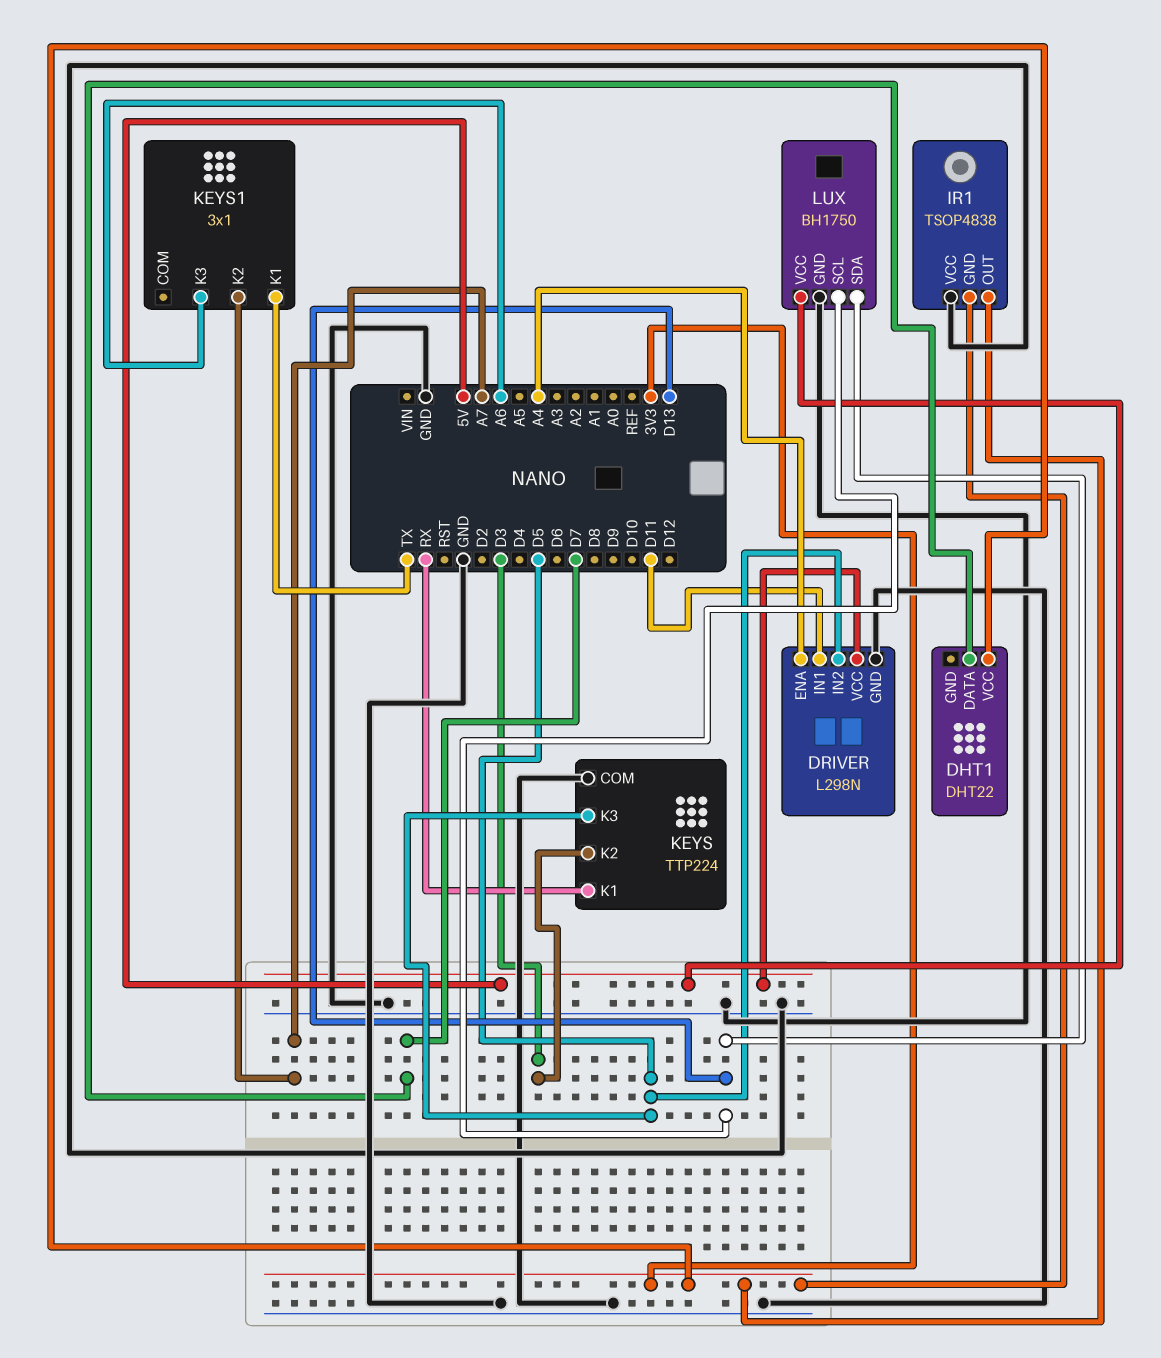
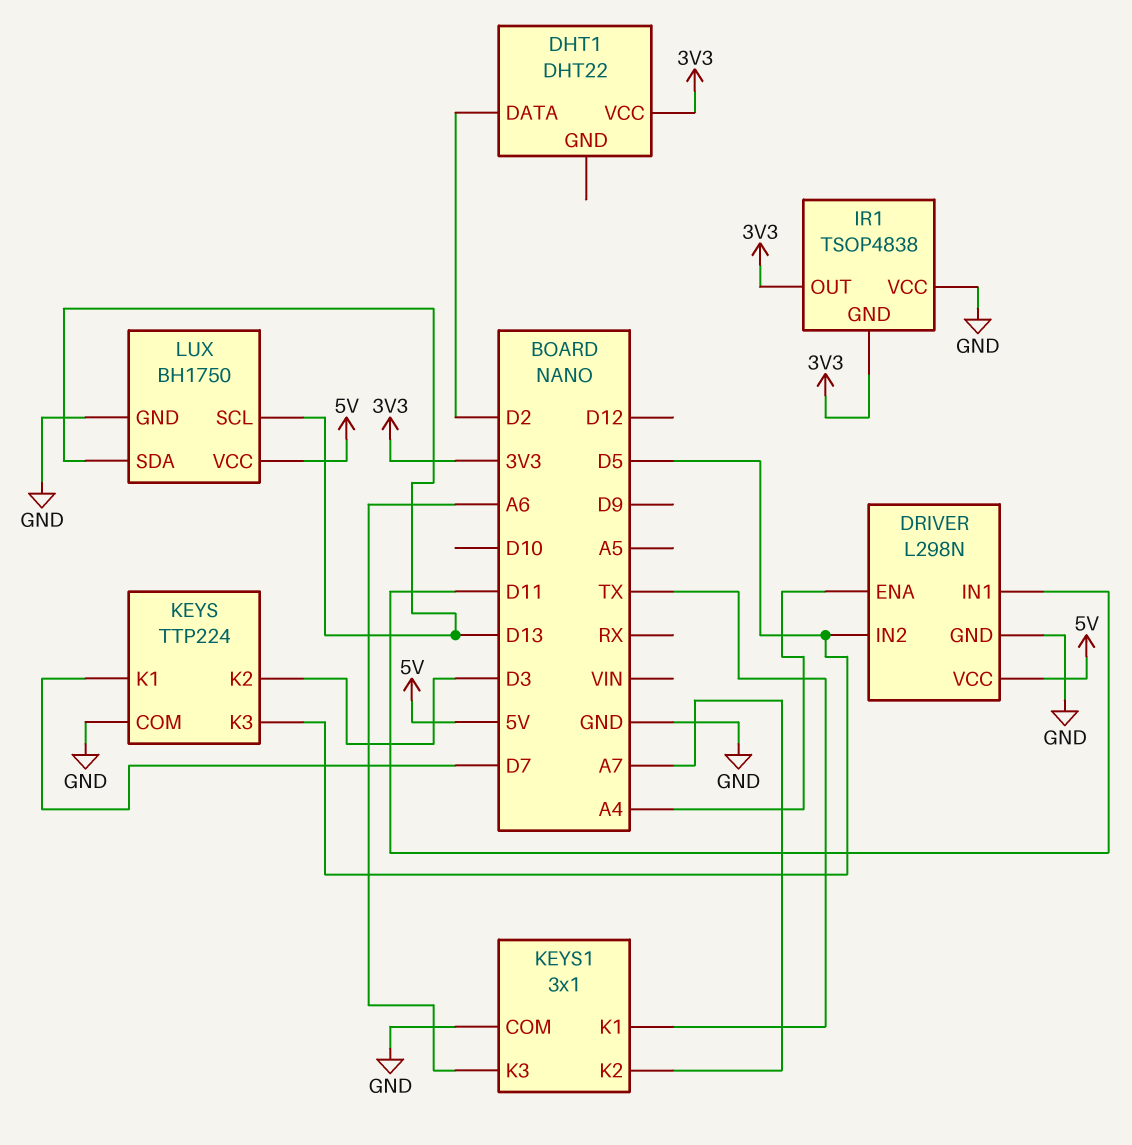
DHT1 pin DATA: D7 -> D2
KEYS pin K1: RX -> D7
KEYS1 pin COM: none -> GND

